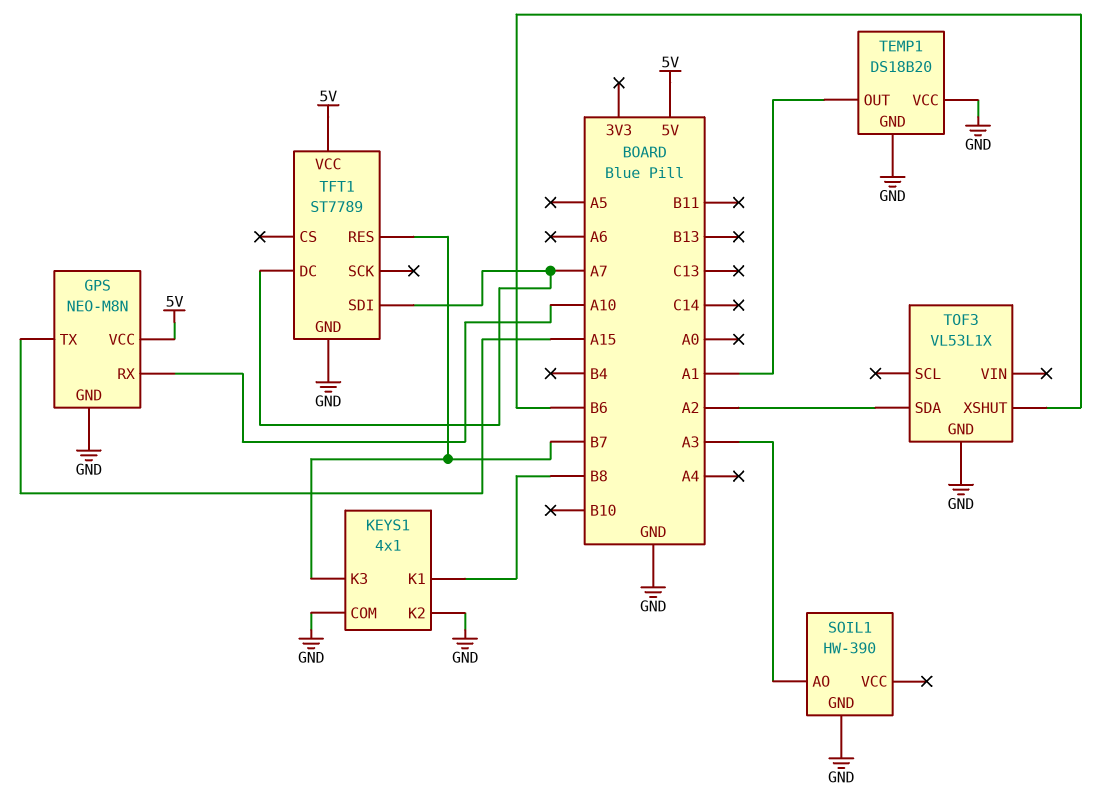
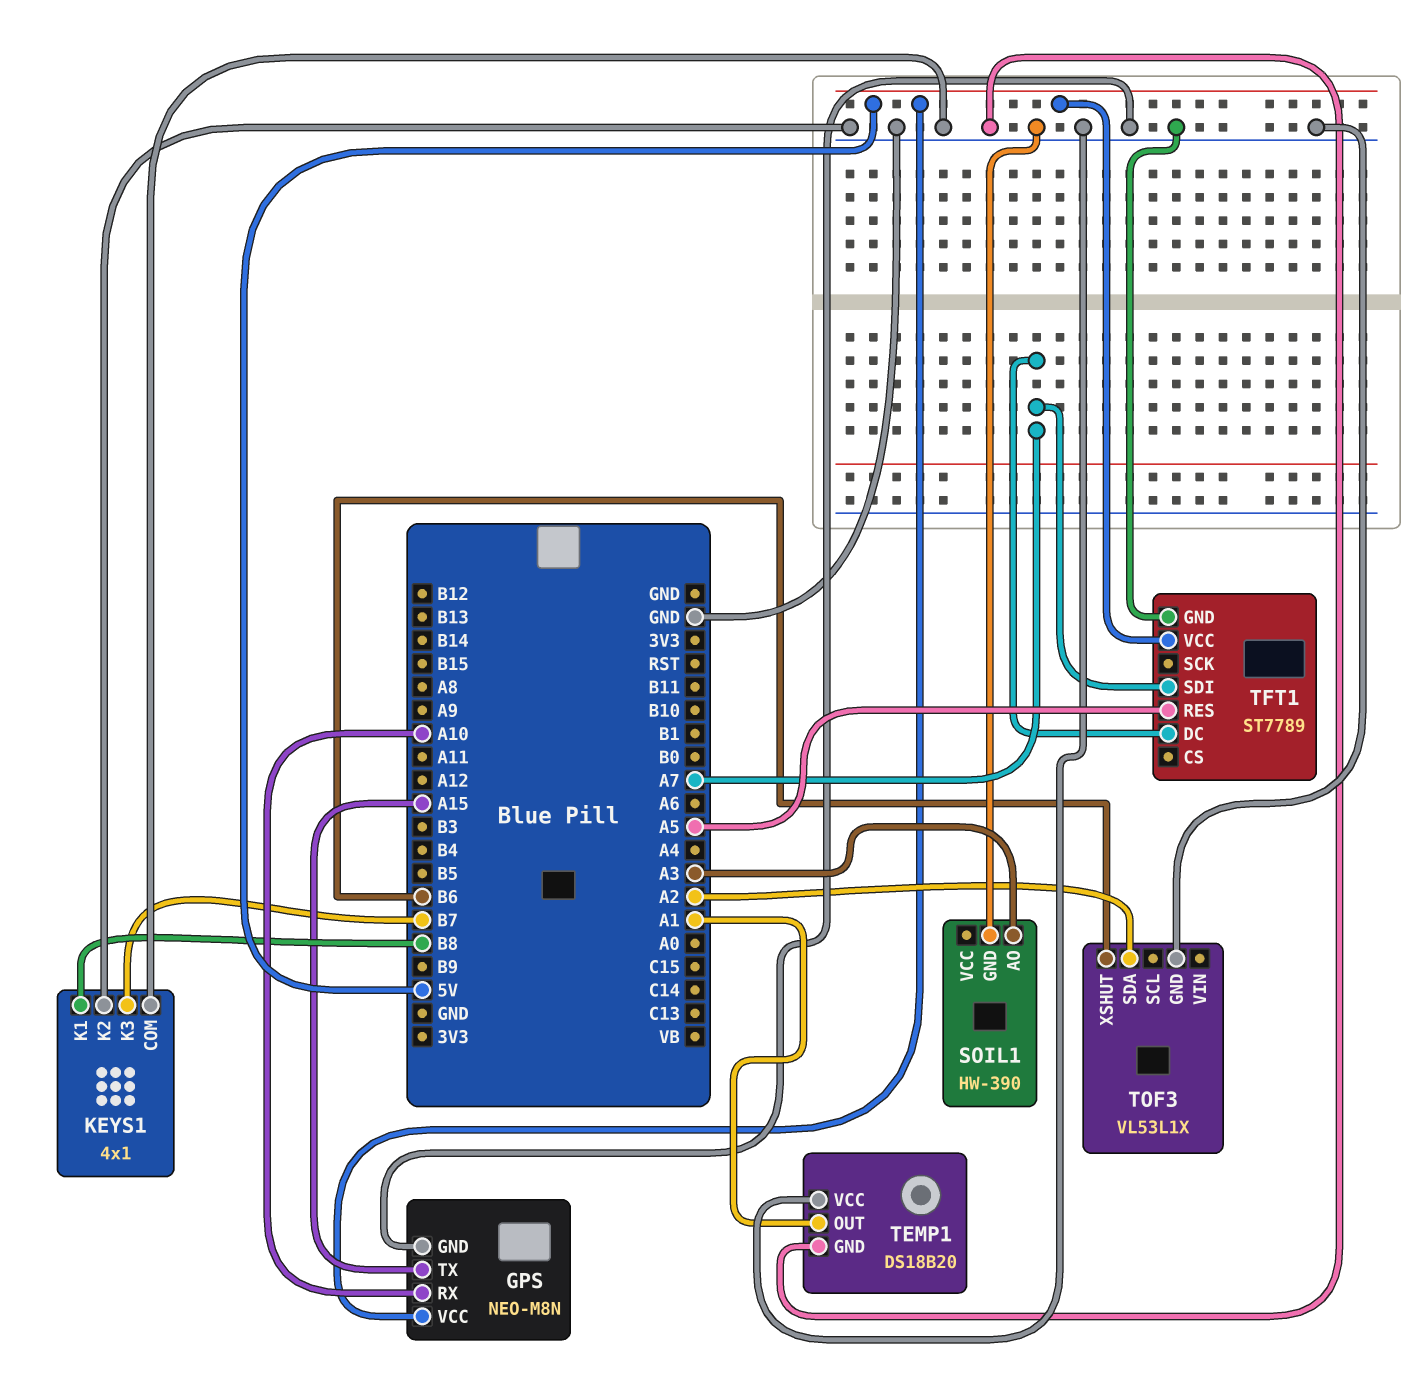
TFT1 pin RES: B7 -> A5

